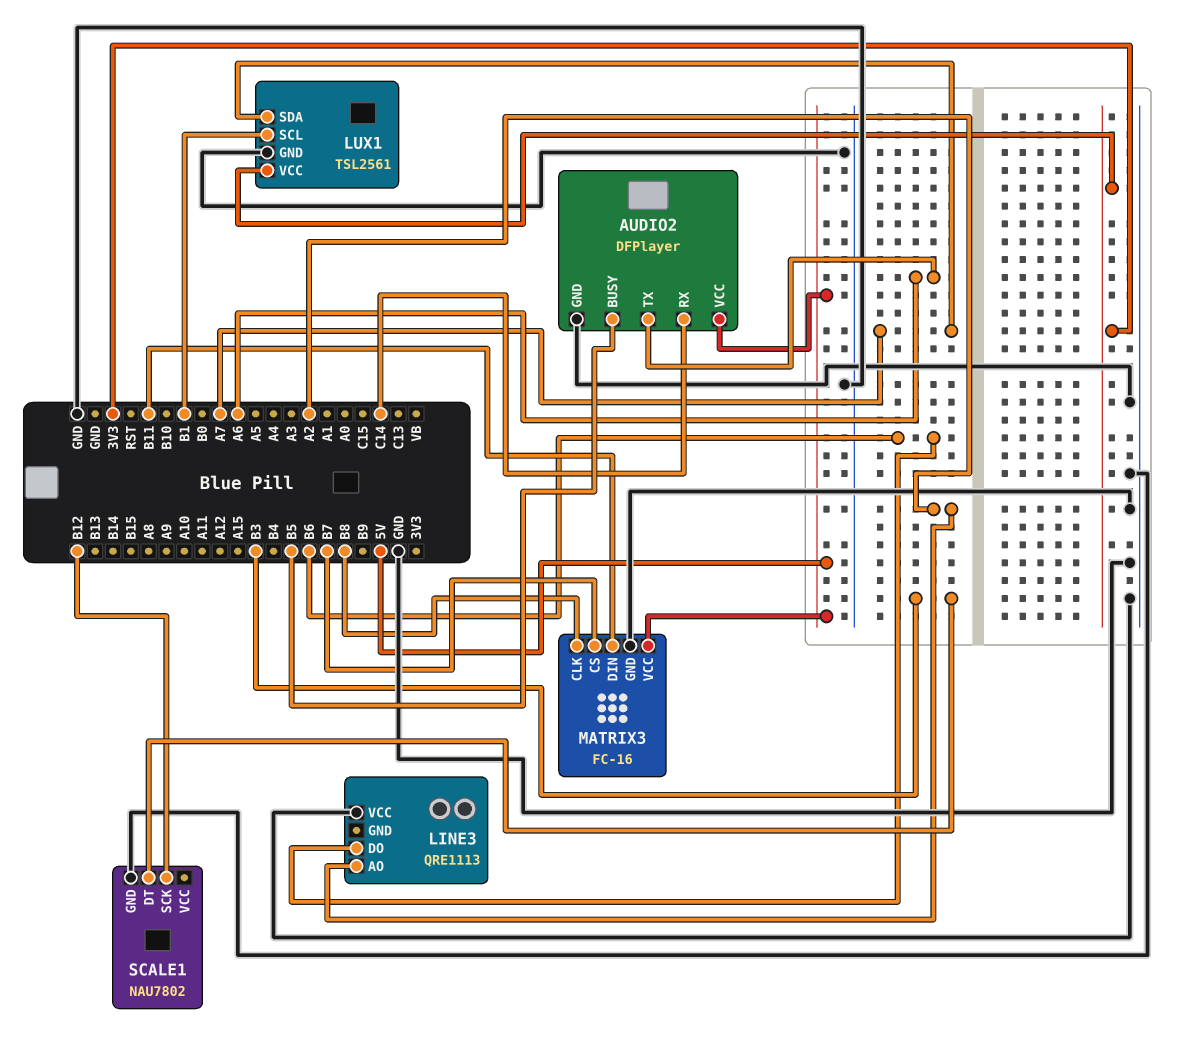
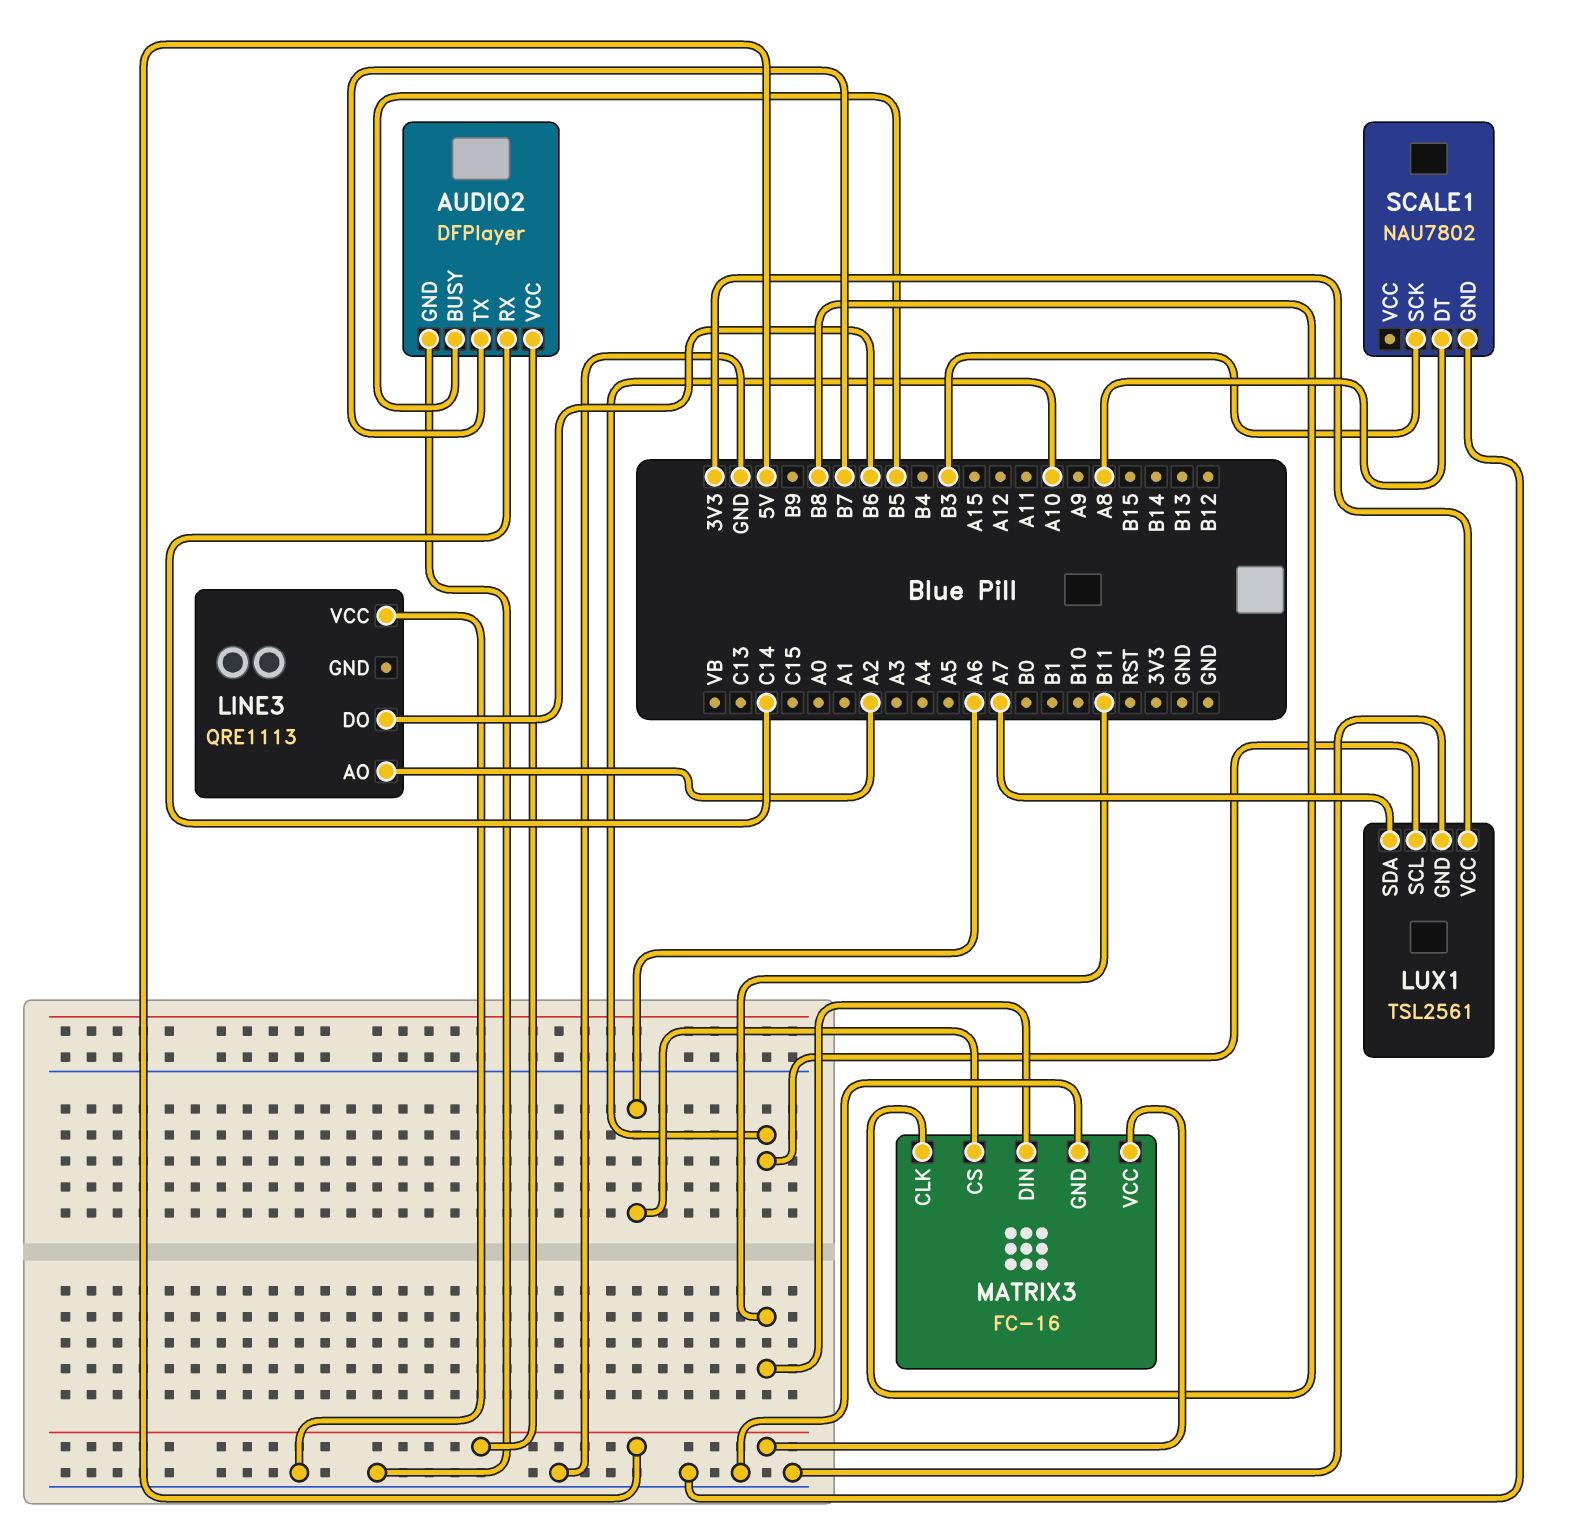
AUDIO2 pin TX: A6 -> B7
LUX1 pin SCL: B1 -> A10
MATRIX3 pin CS: B7 -> A6
SCALE1 pin DT: B3 -> A8
SCALE1 pin SCK: B12 -> B3

